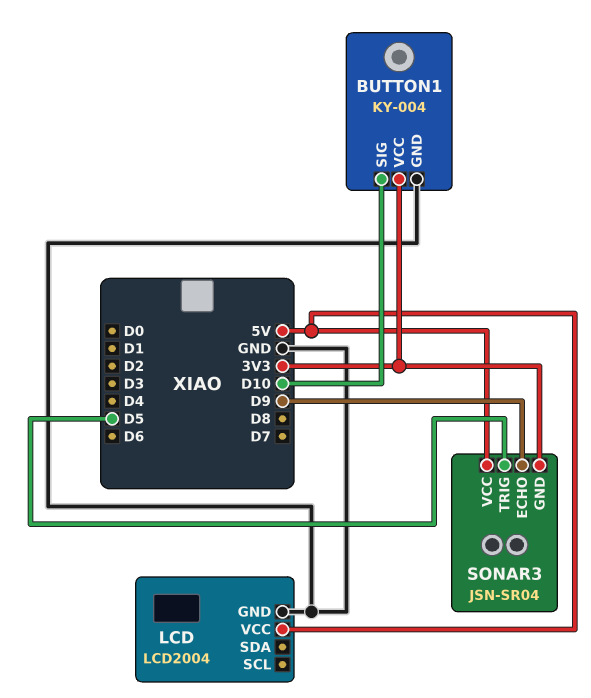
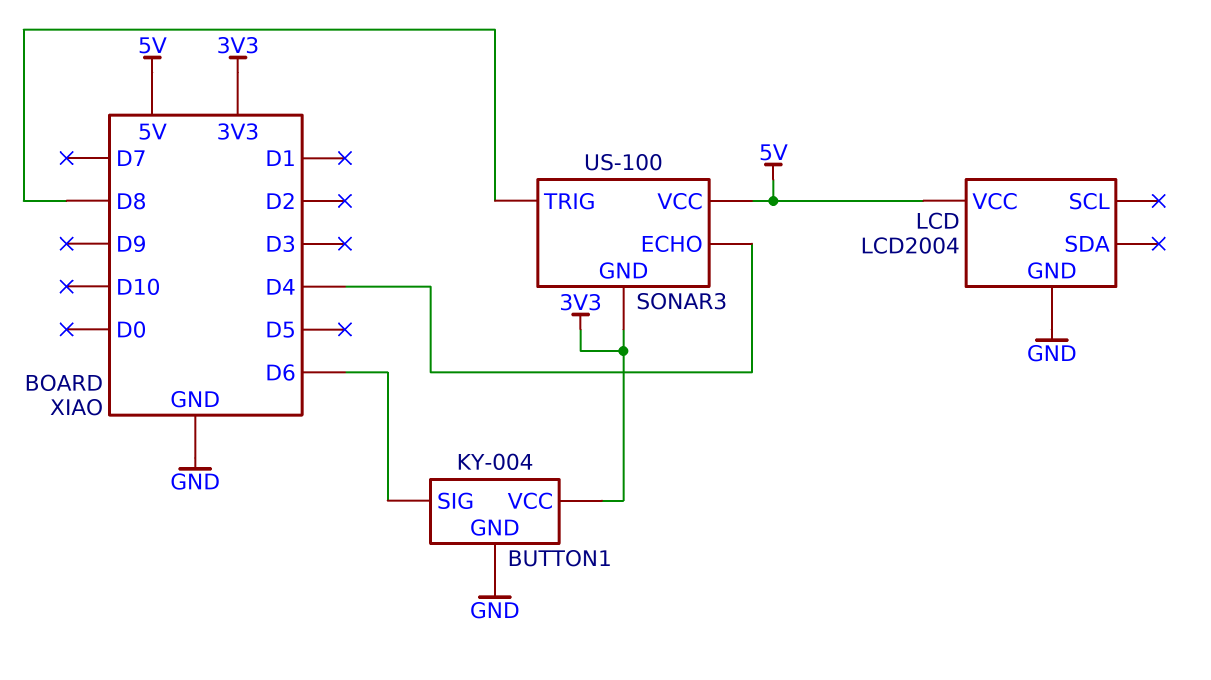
BUTTON1 pin SIG: D10 -> D6
SONAR3: JSN-SR04 -> US-100
SONAR3 pin ECHO: D9 -> D4
SONAR3 pin TRIG: D5 -> D8

